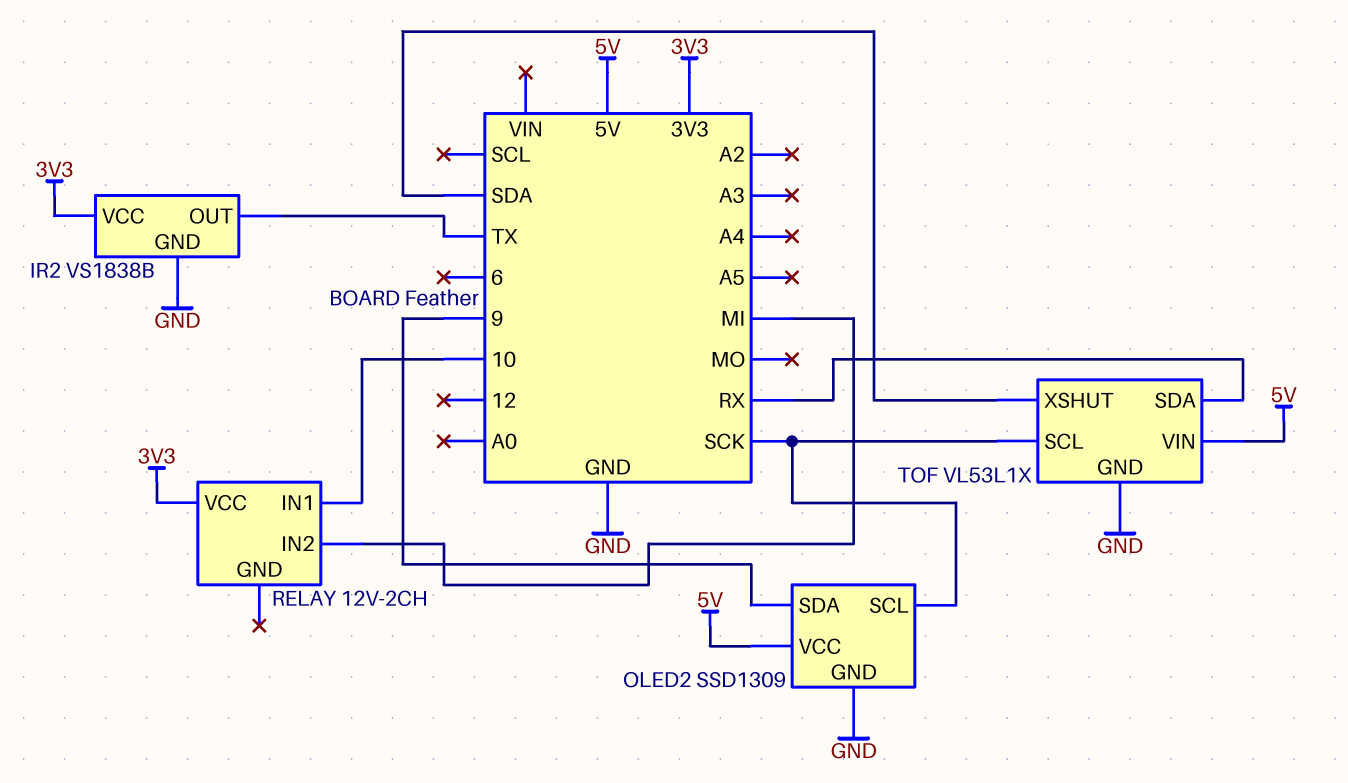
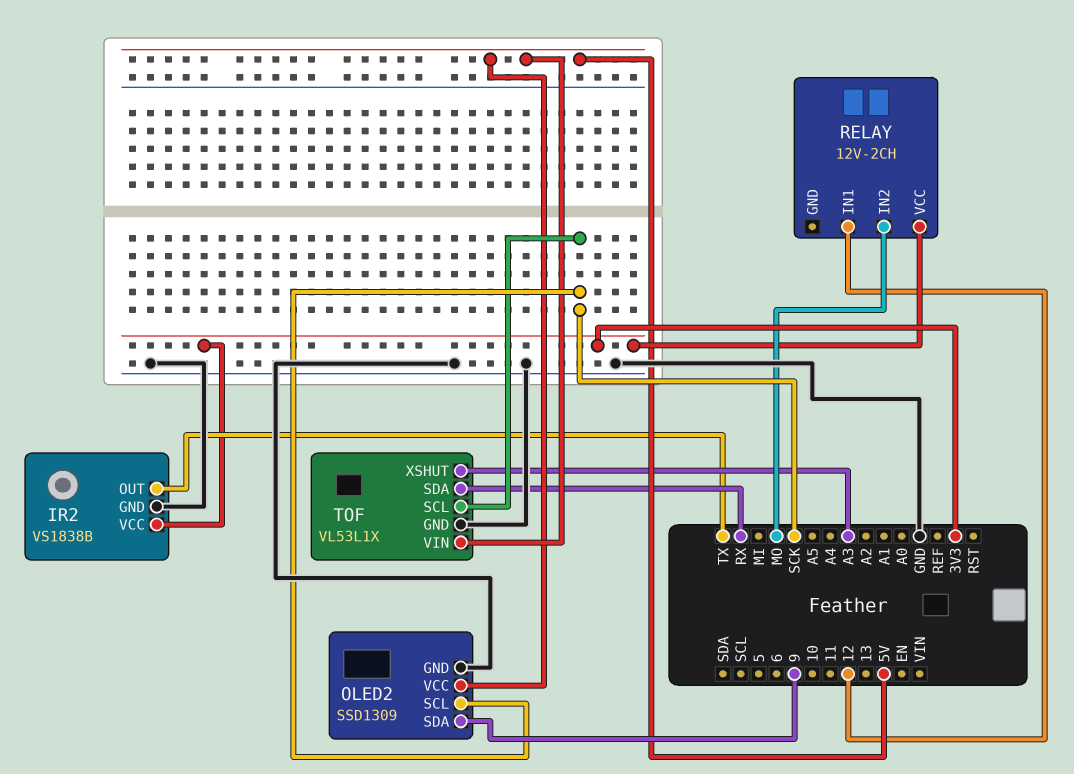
RELAY pin IN1: 10 -> 12
RELAY pin IN2: MI -> MO
TOF pin XSHUT: SDA -> A3

